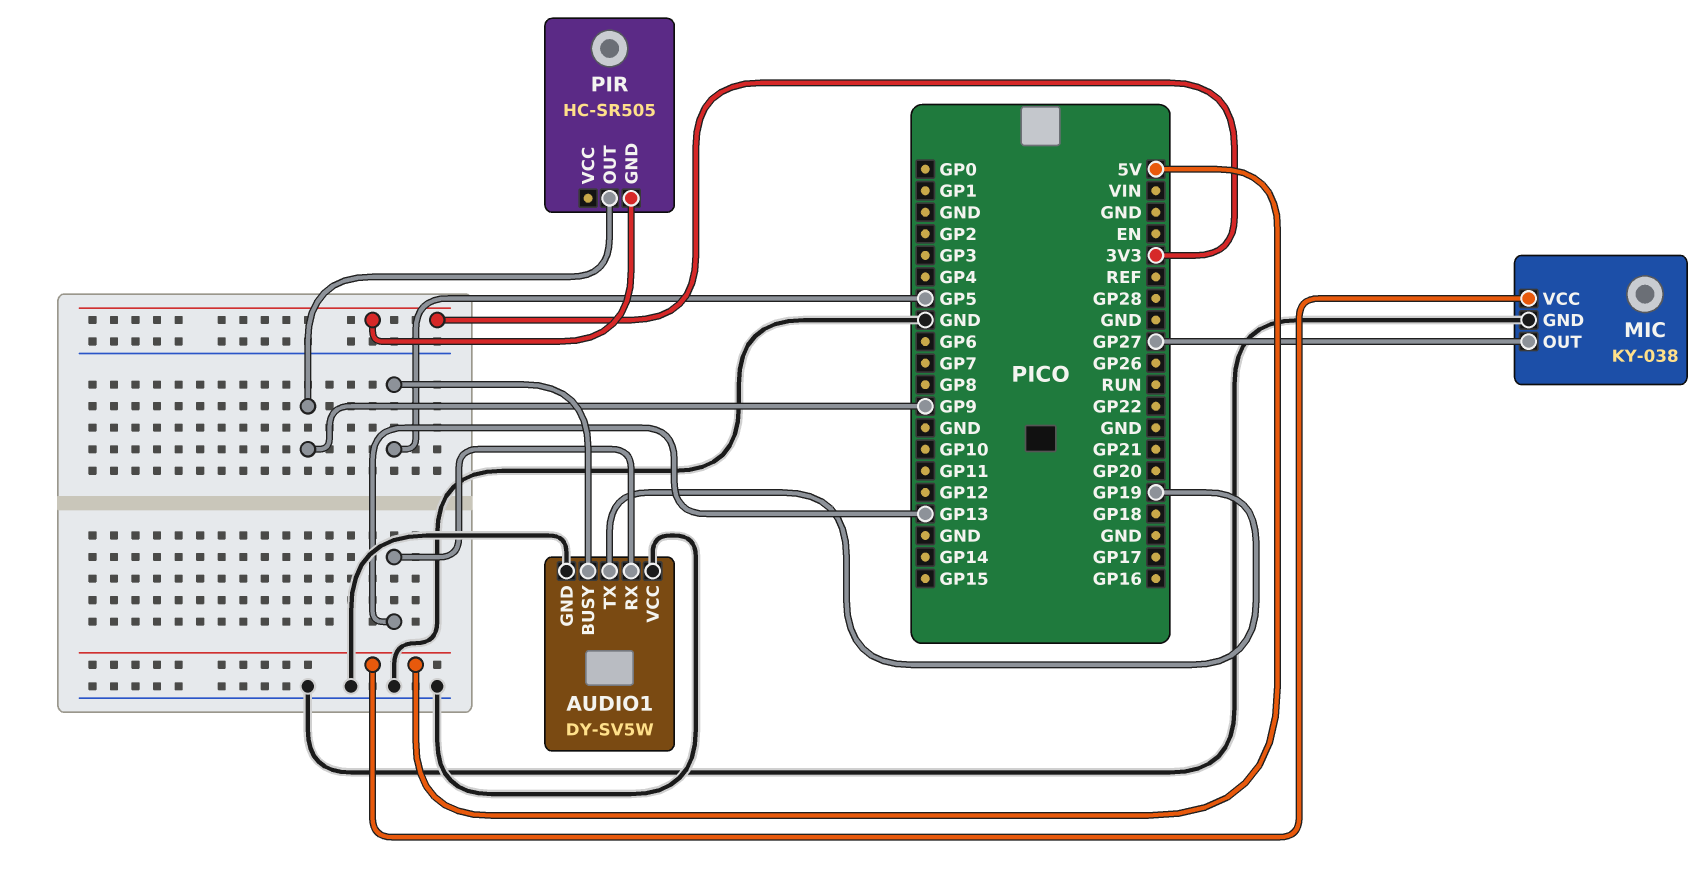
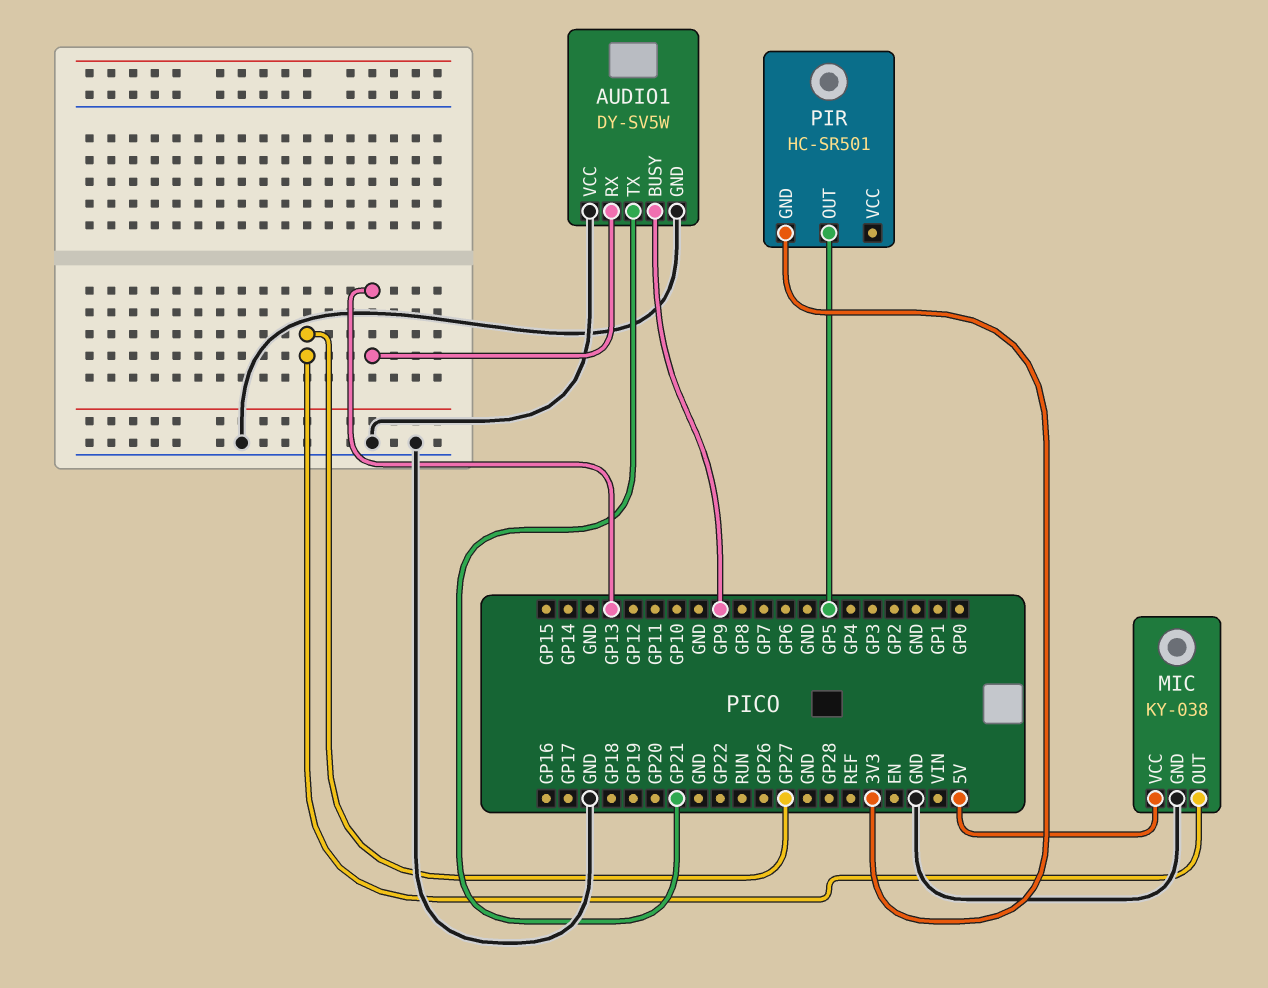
AUDIO1 pin BUSY: GP5 -> GP9
AUDIO1 pin TX: GP19 -> GP21
PIR: HC-SR505 -> HC-SR501
PIR pin OUT: GP9 -> GP5

